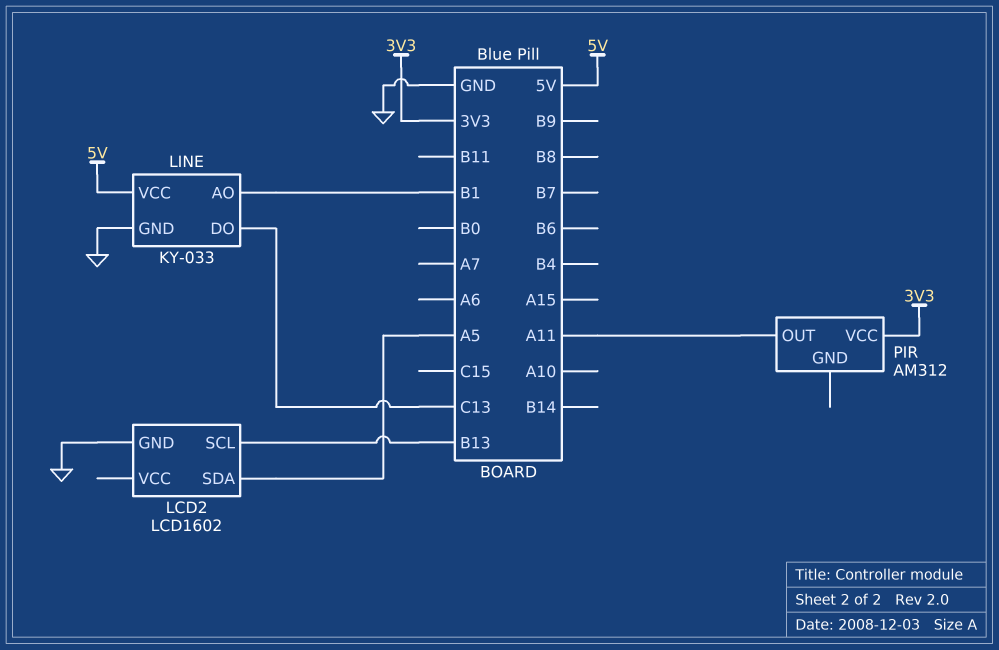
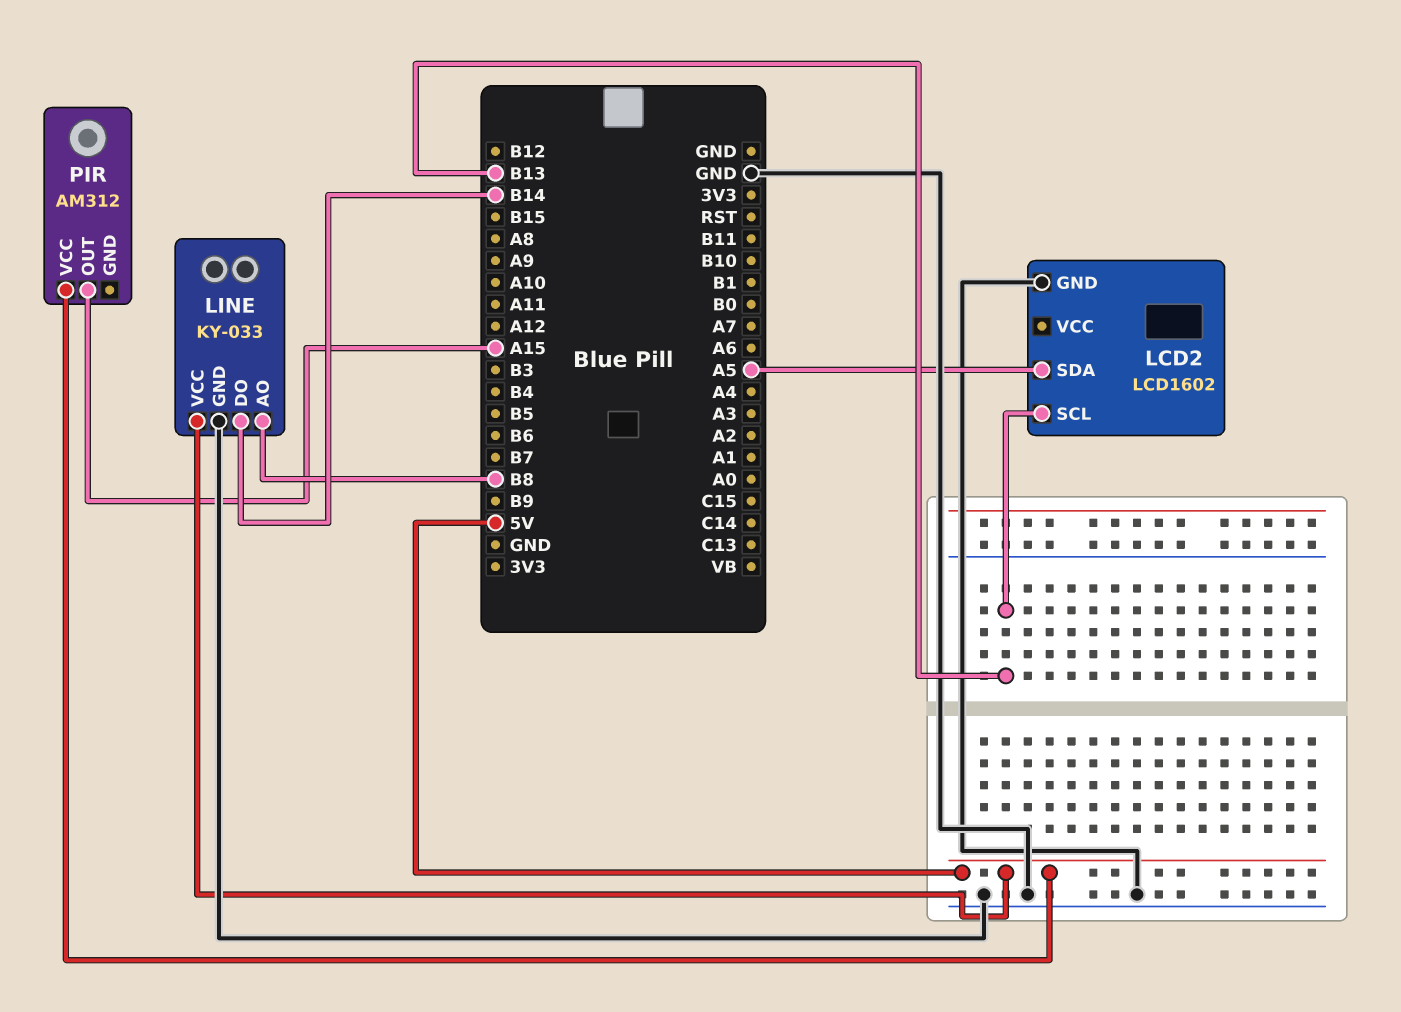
LINE pin AO: B1 -> B8
LINE pin DO: C13 -> B14
PIR pin OUT: A11 -> A15
PIR pin VCC: 3V3 -> 5V

